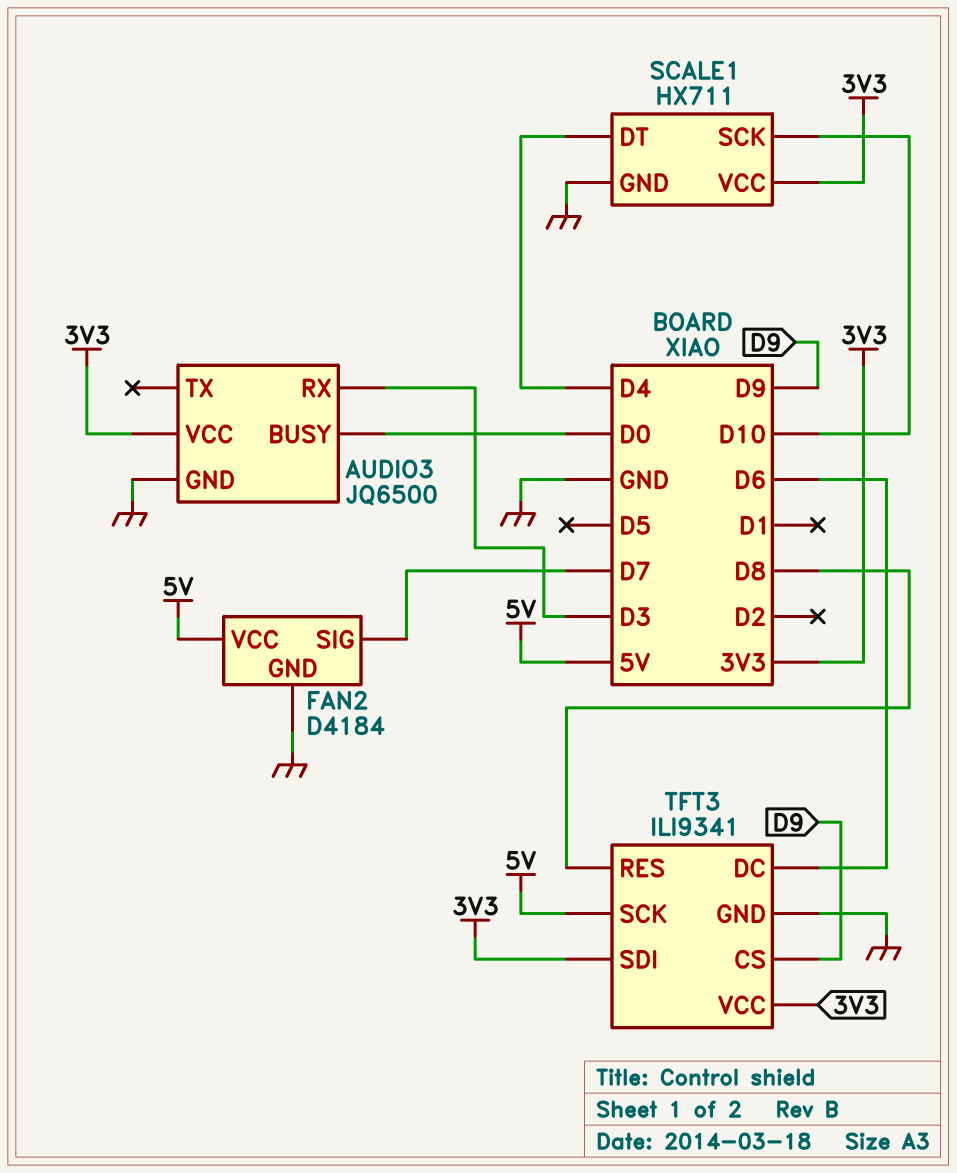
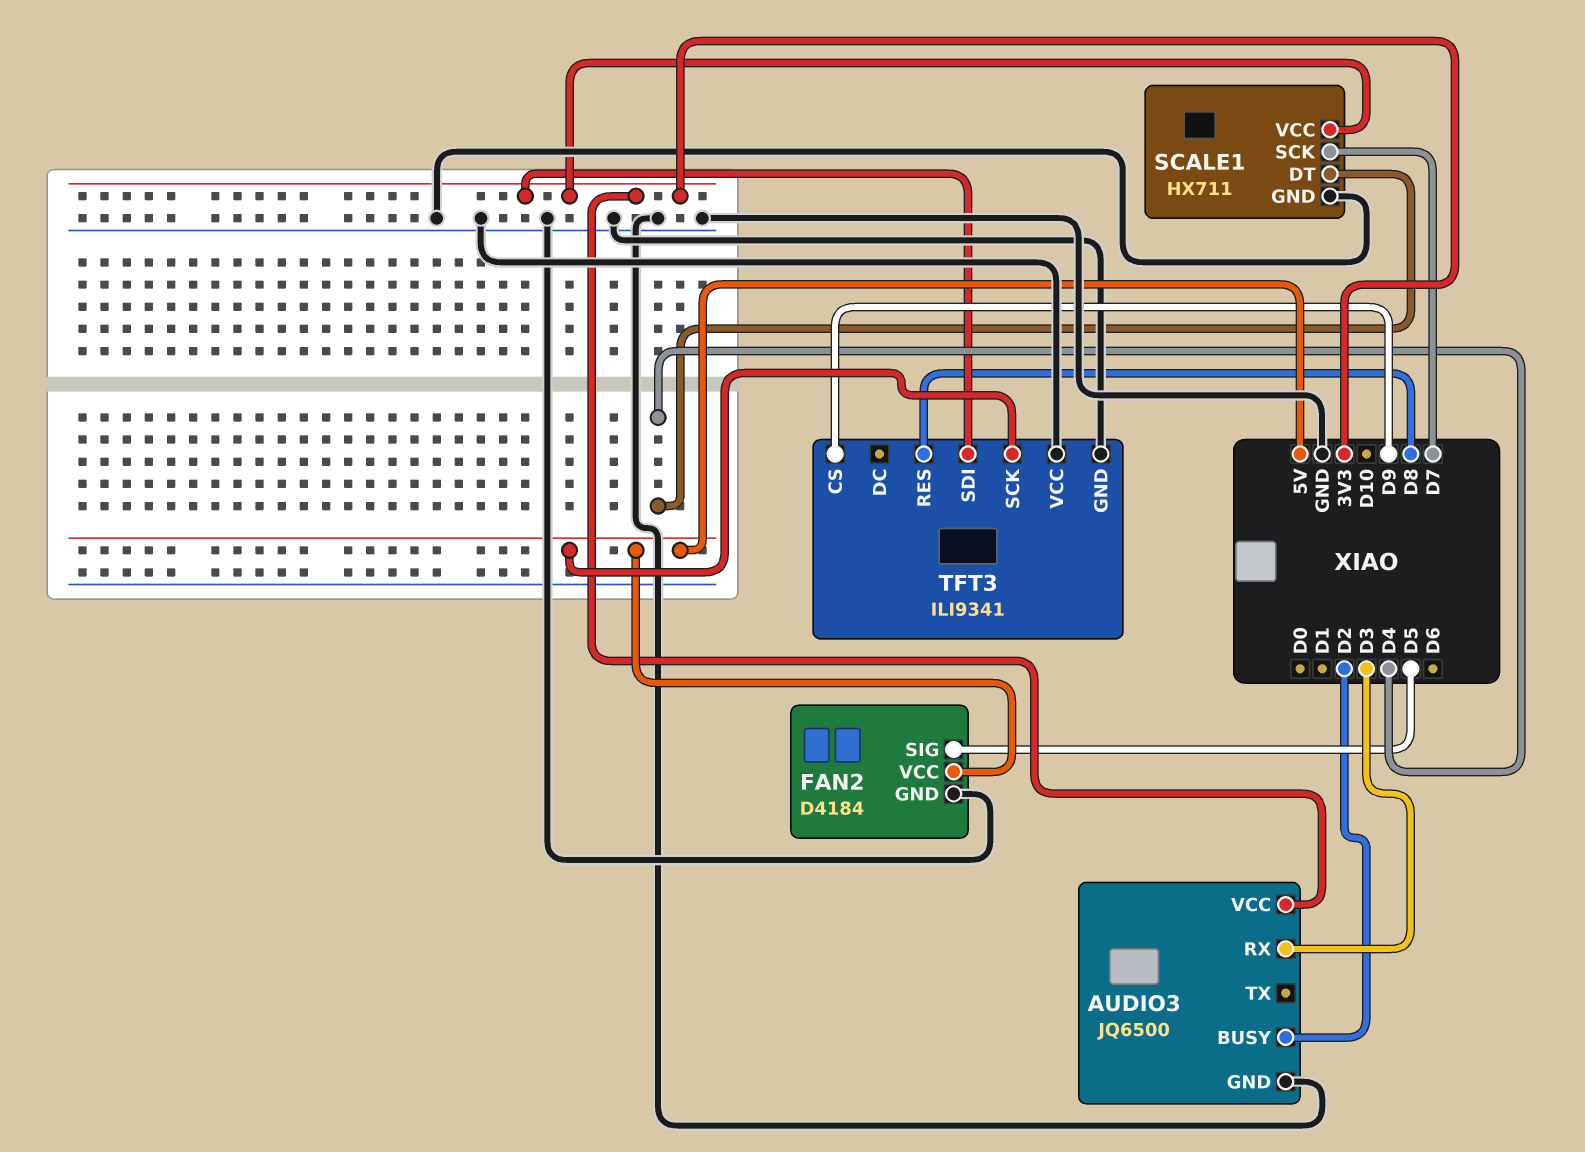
AUDIO3 pin BUSY: D0 -> D2
FAN2 pin SIG: D7 -> D5
SCALE1 pin SCK: D10 -> D7
TFT3 pin DC: D6 -> none
TFT3 pin VCC: 3V3 -> GND

